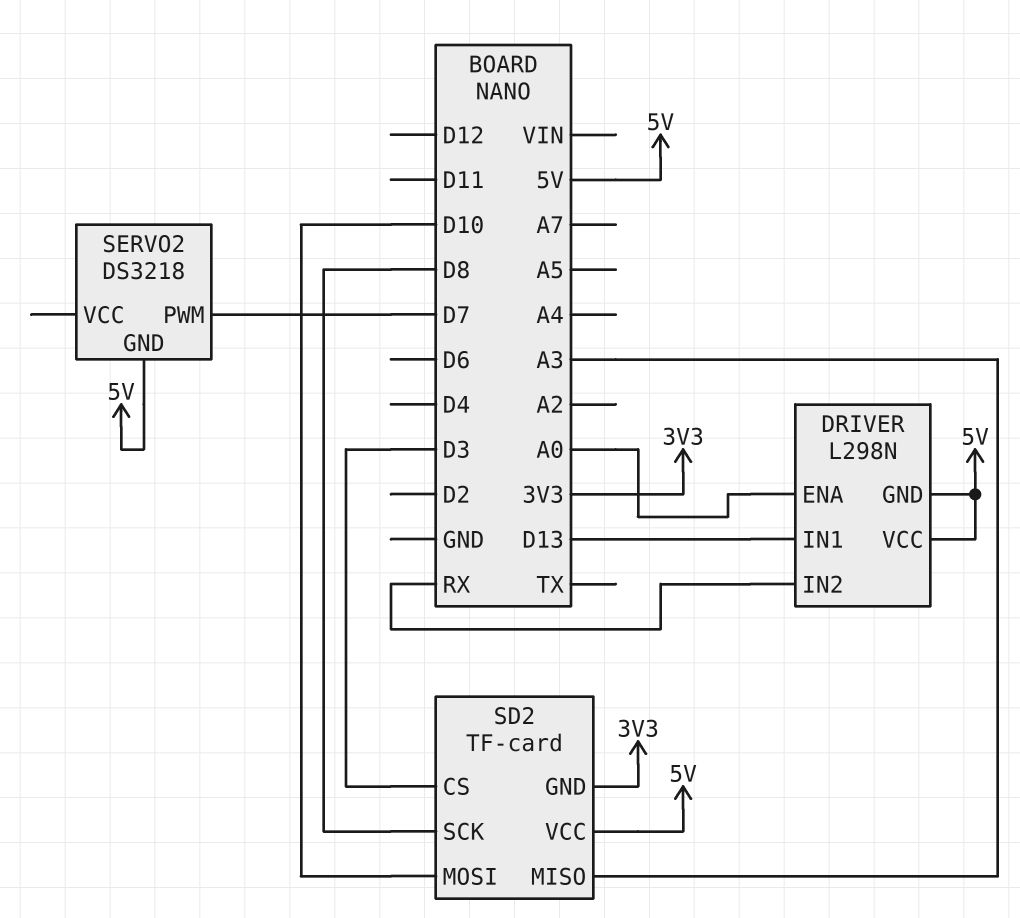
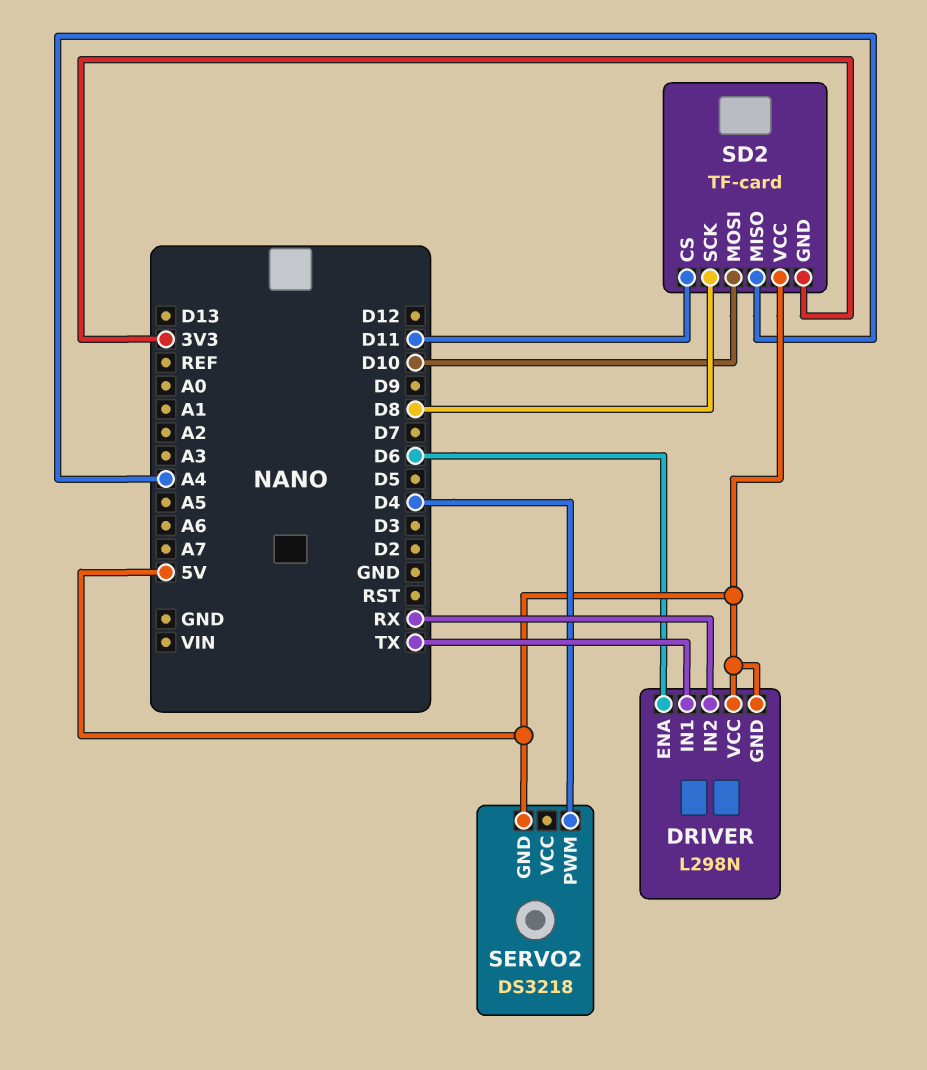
DRIVER pin ENA: A0 -> D6
DRIVER pin IN1: D13 -> TX
SD2 pin CS: D3 -> D11
SD2 pin MISO: A3 -> A4
SERVO2 pin PWM: D7 -> D4

